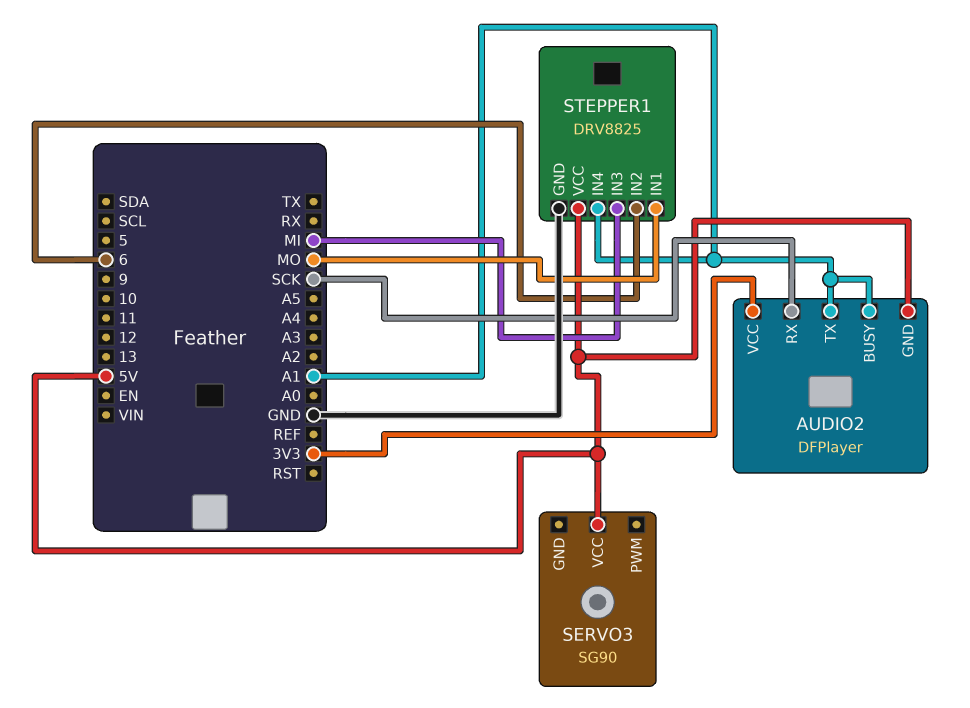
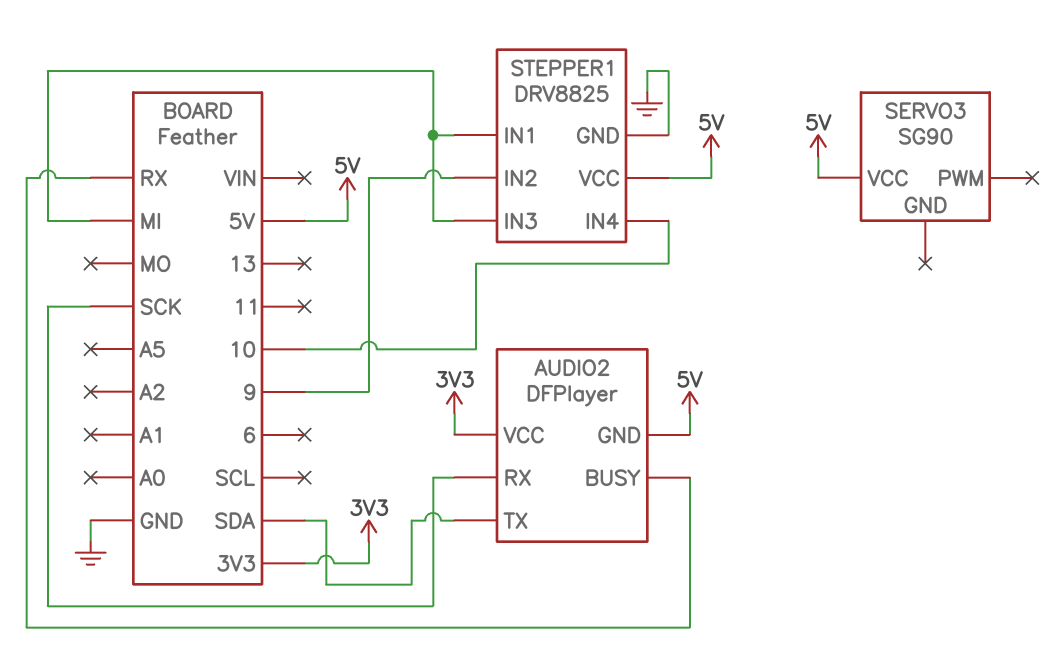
AUDIO2 pin BUSY: A1 -> RX
AUDIO2 pin TX: A1 -> SDA
STEPPER1 pin IN1: MO -> MI
STEPPER1 pin IN2: 6 -> 9
STEPPER1 pin IN4: A1 -> 10

